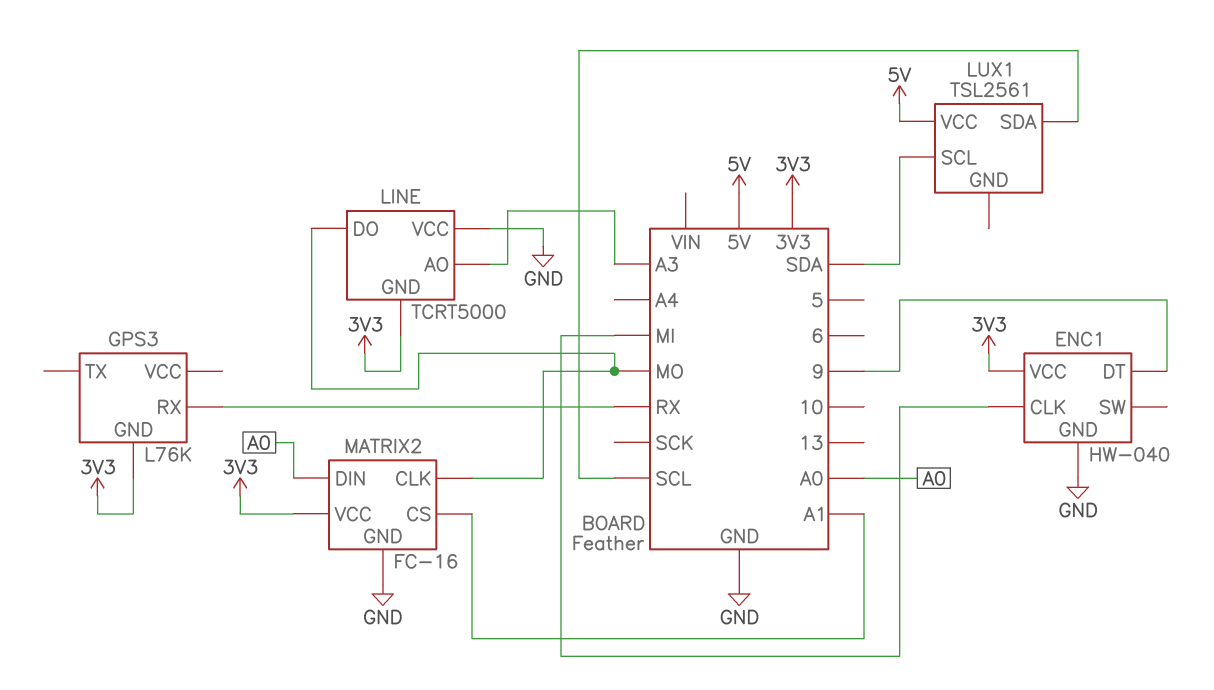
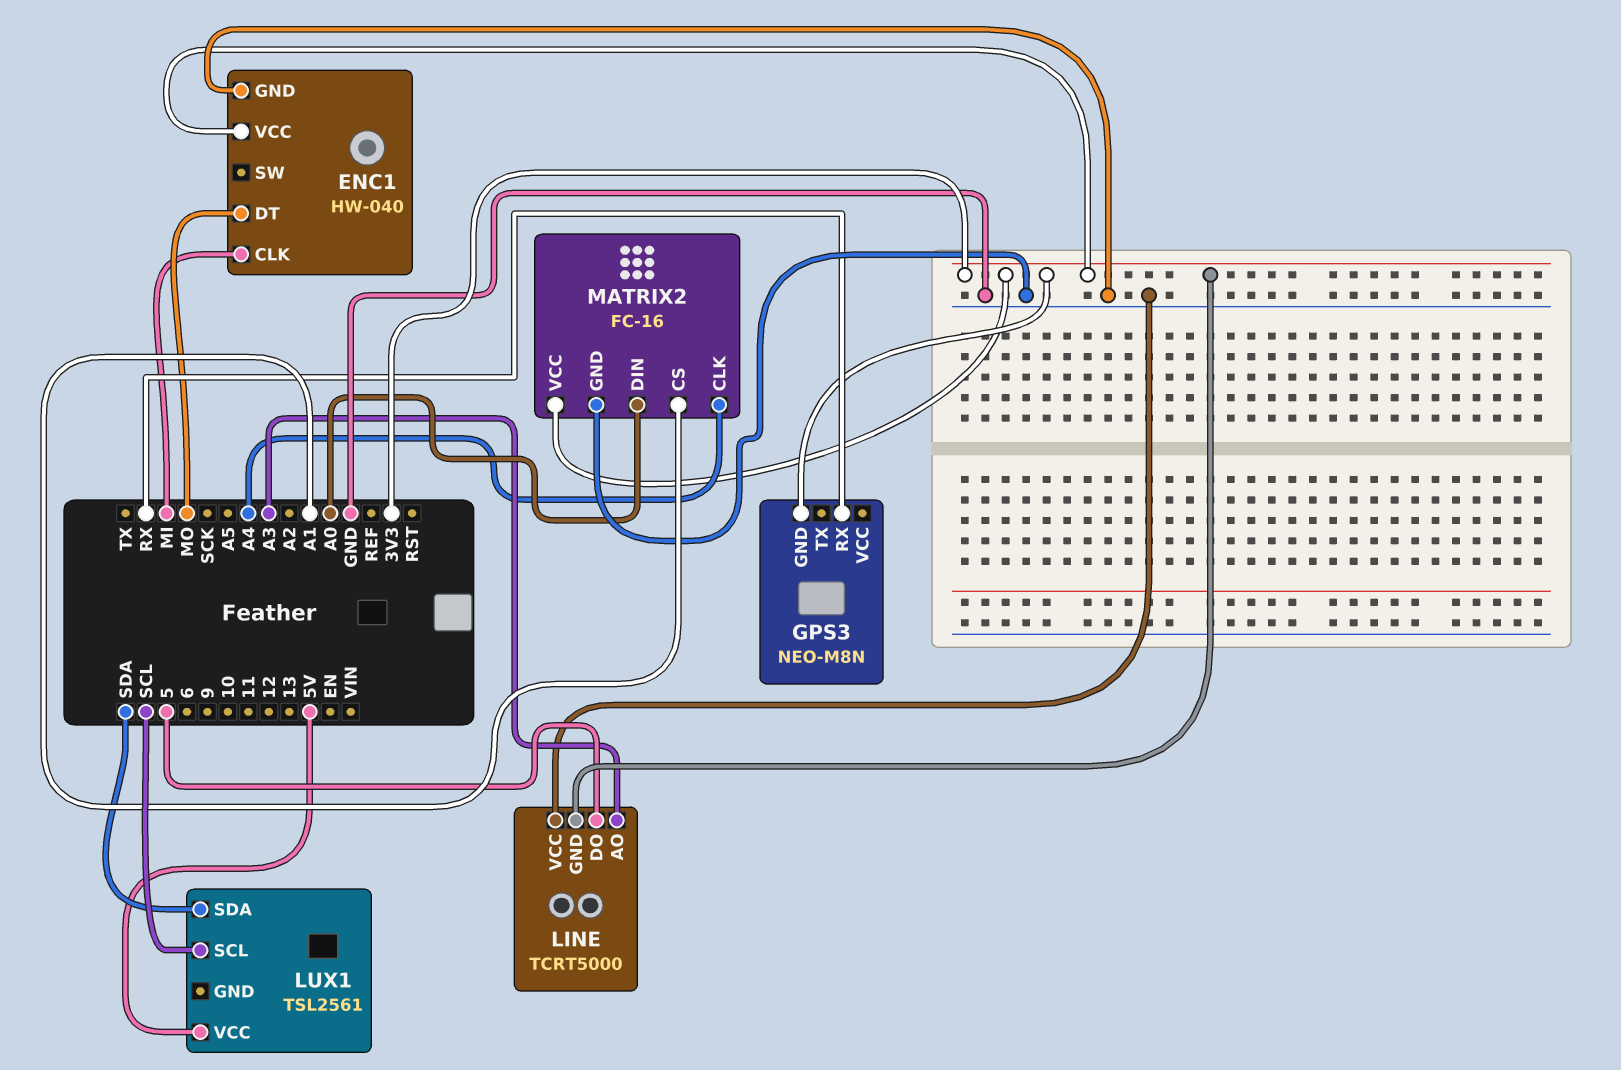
ENC1 pin DT: 9 -> MO
GPS3: L76K -> NEO-M8N
LINE pin DO: MO -> 5
LUX1 pin SCL: SDA -> SCL
LUX1 pin SDA: SCL -> SDA
MATRIX2 pin CLK: MO -> A4

